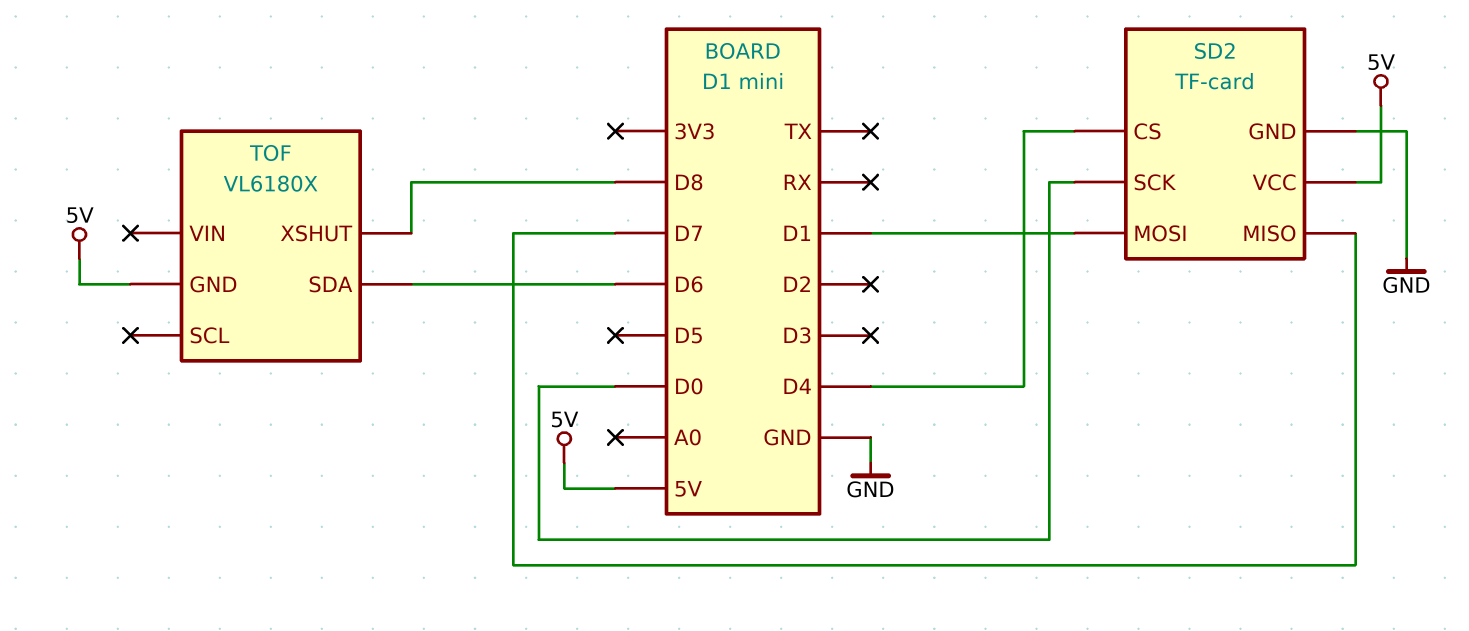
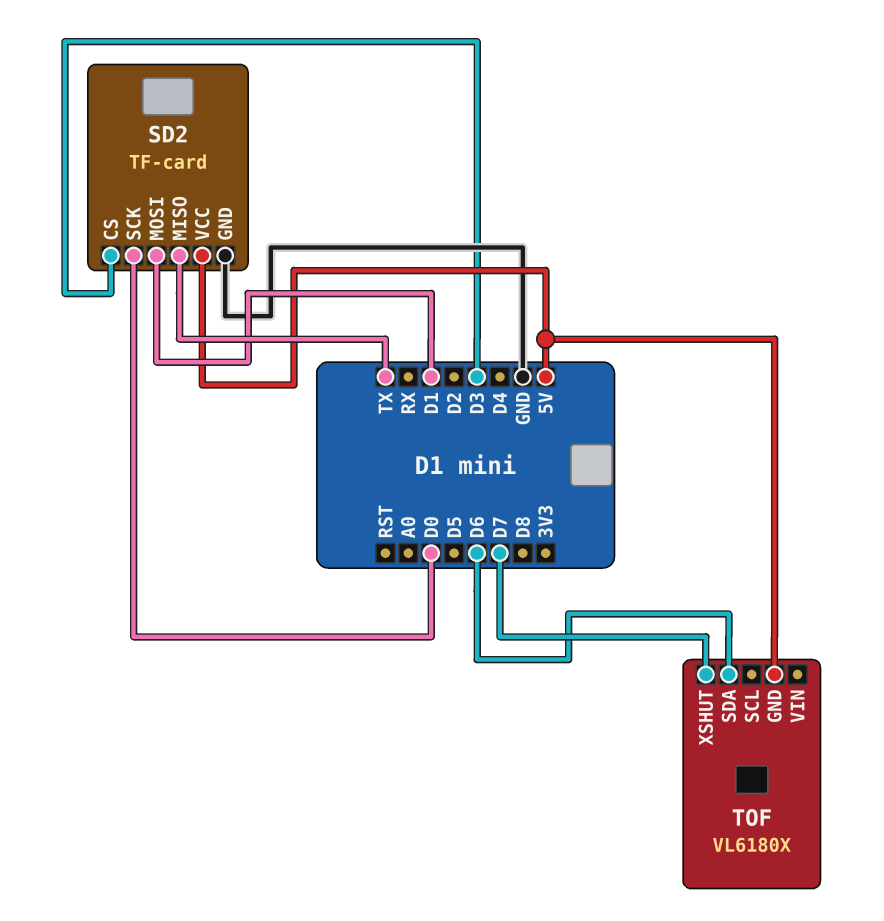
SD2 pin CS: D4 -> D3
SD2 pin MISO: D7 -> TX
TOF pin XSHUT: D8 -> D7

